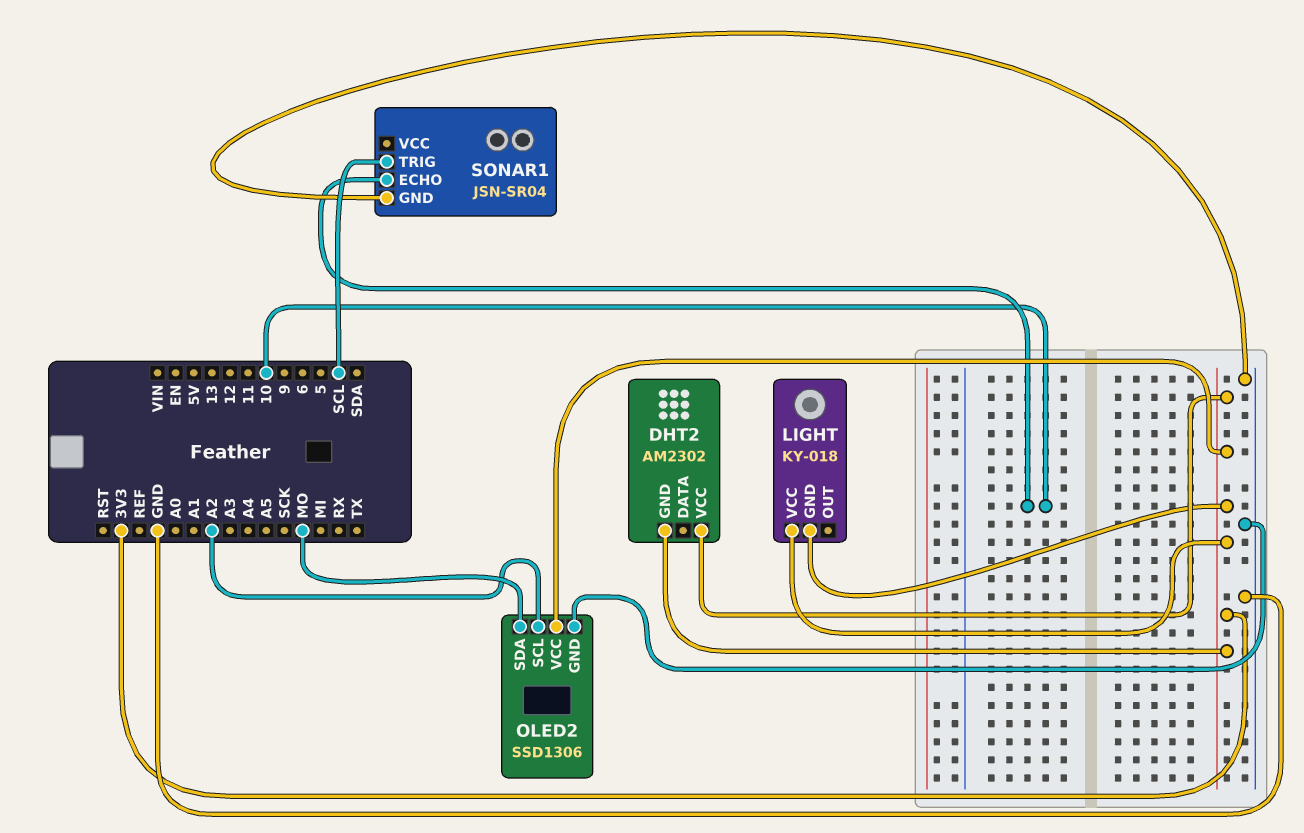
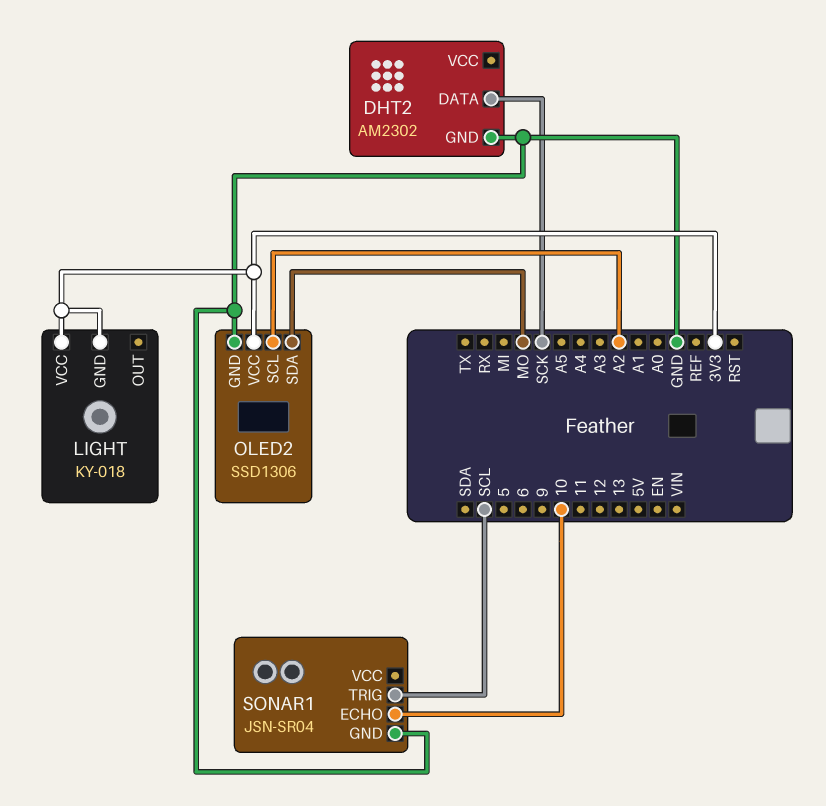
DHT2 pin DATA: none -> SCK
DHT2 pin GND: 3V3 -> GND
DHT2 pin VCC: 3V3 -> none

